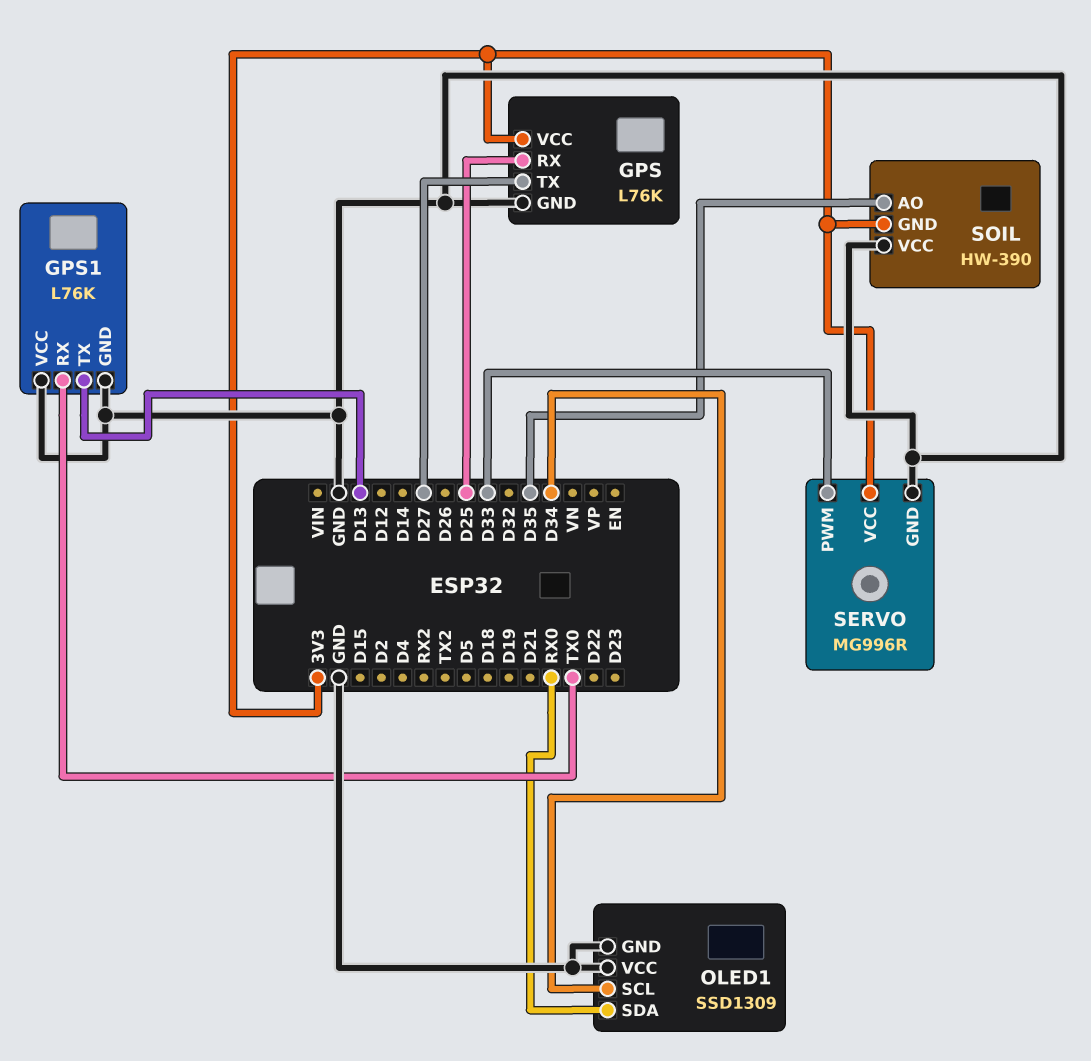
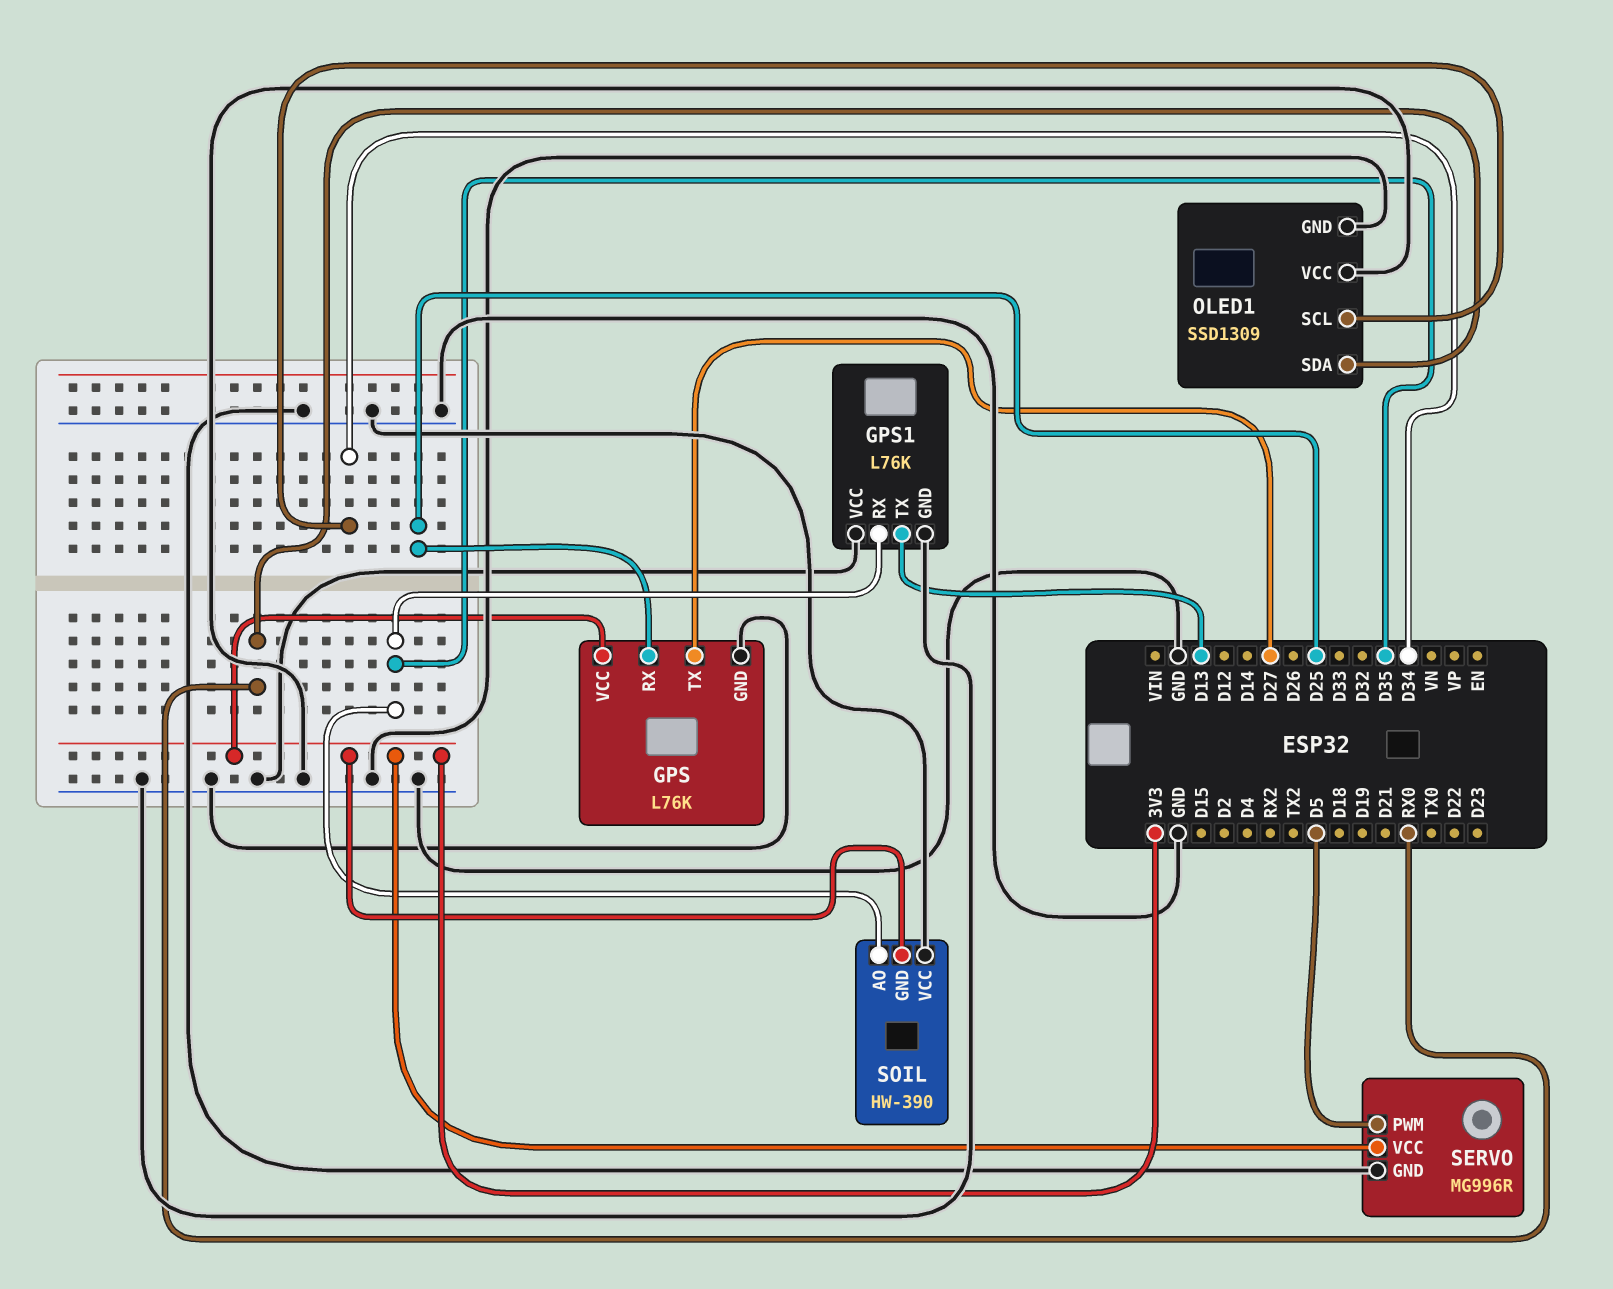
GPS1 pin RX: TX0 -> D35
SERVO pin PWM: D33 -> D5

